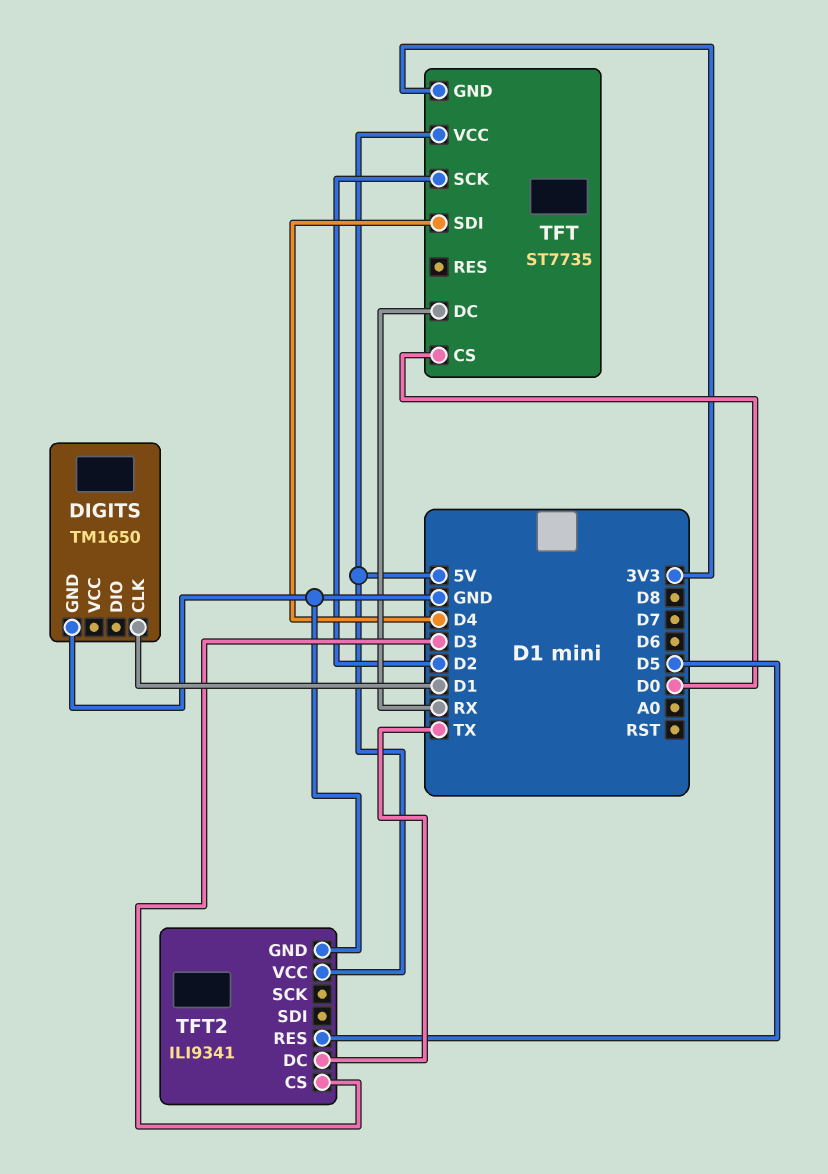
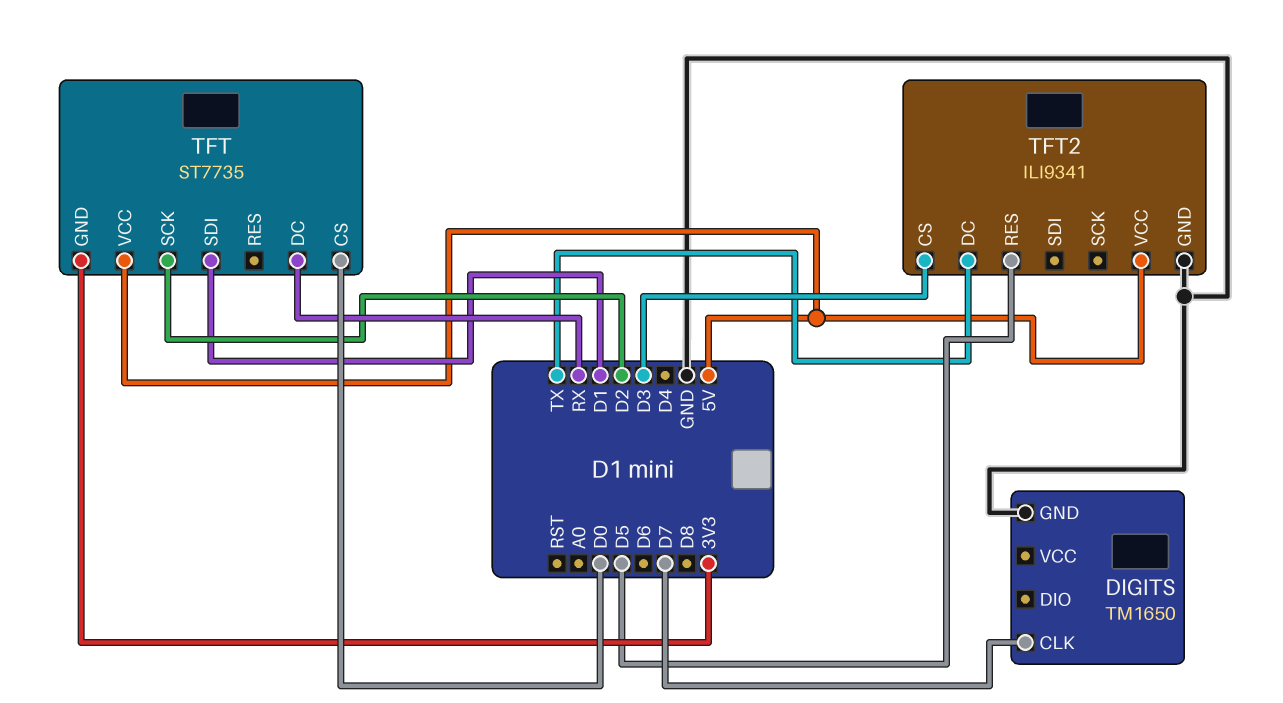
DIGITS pin CLK: D1 -> D7
TFT pin SDI: D4 -> D1

